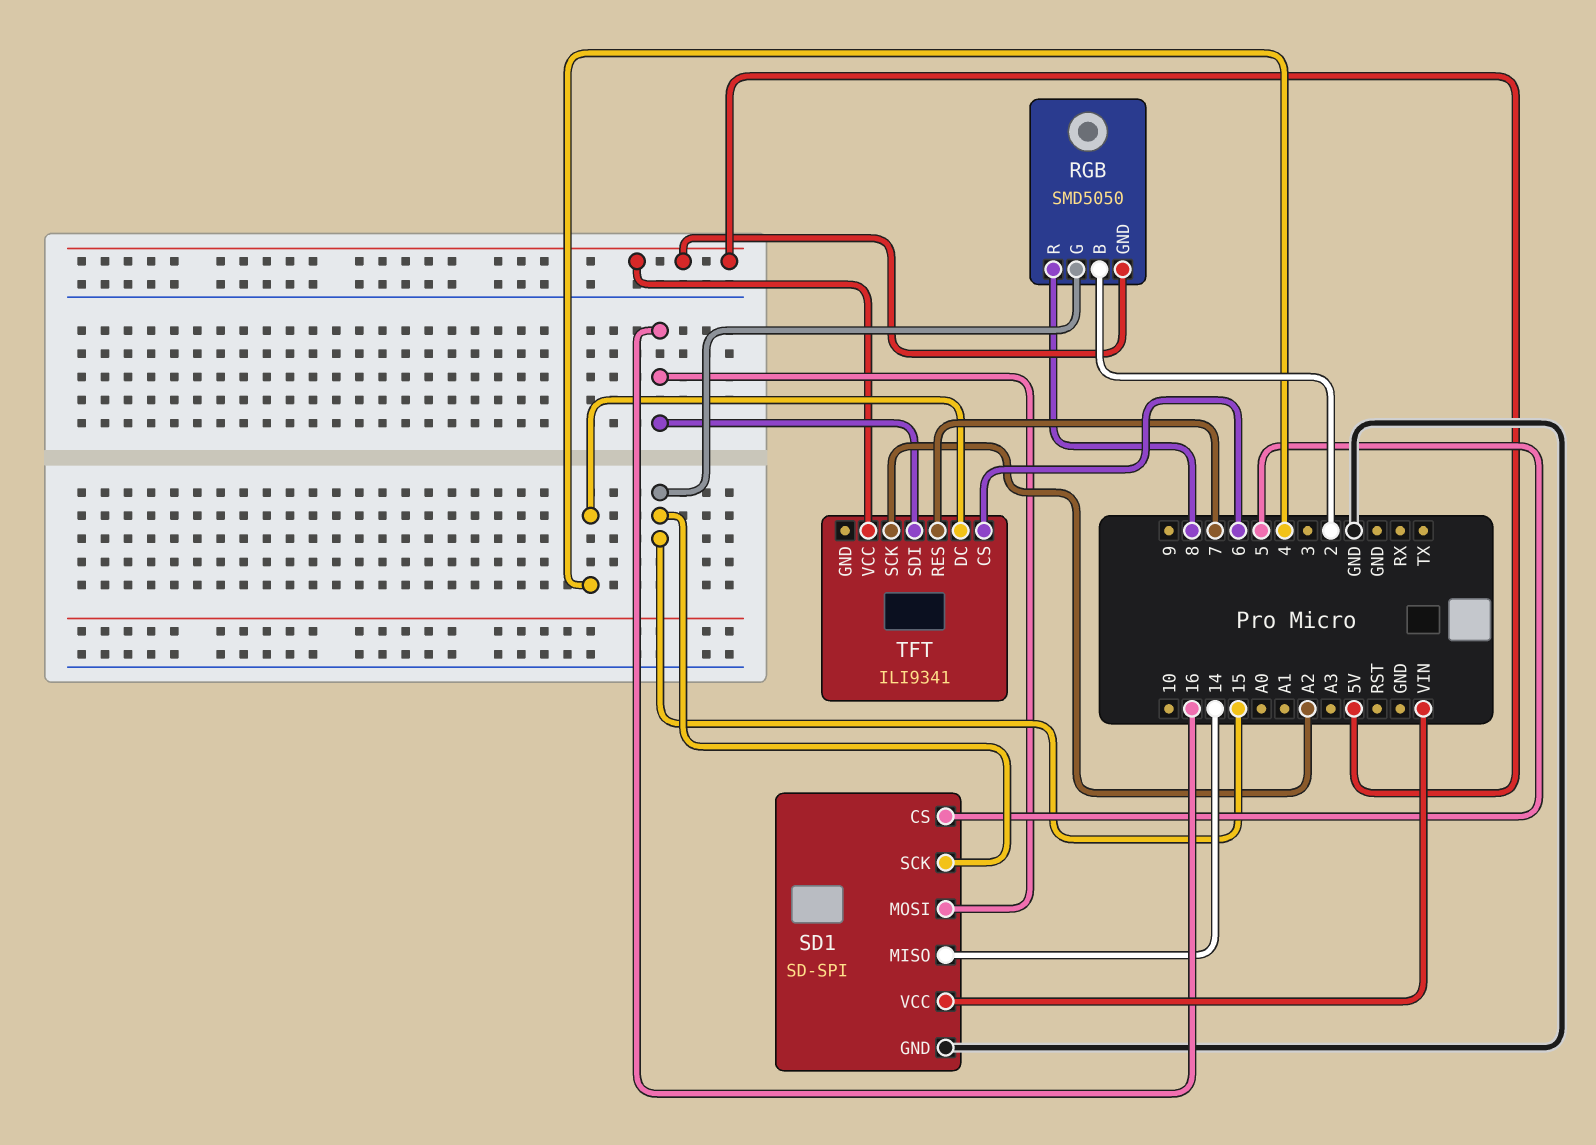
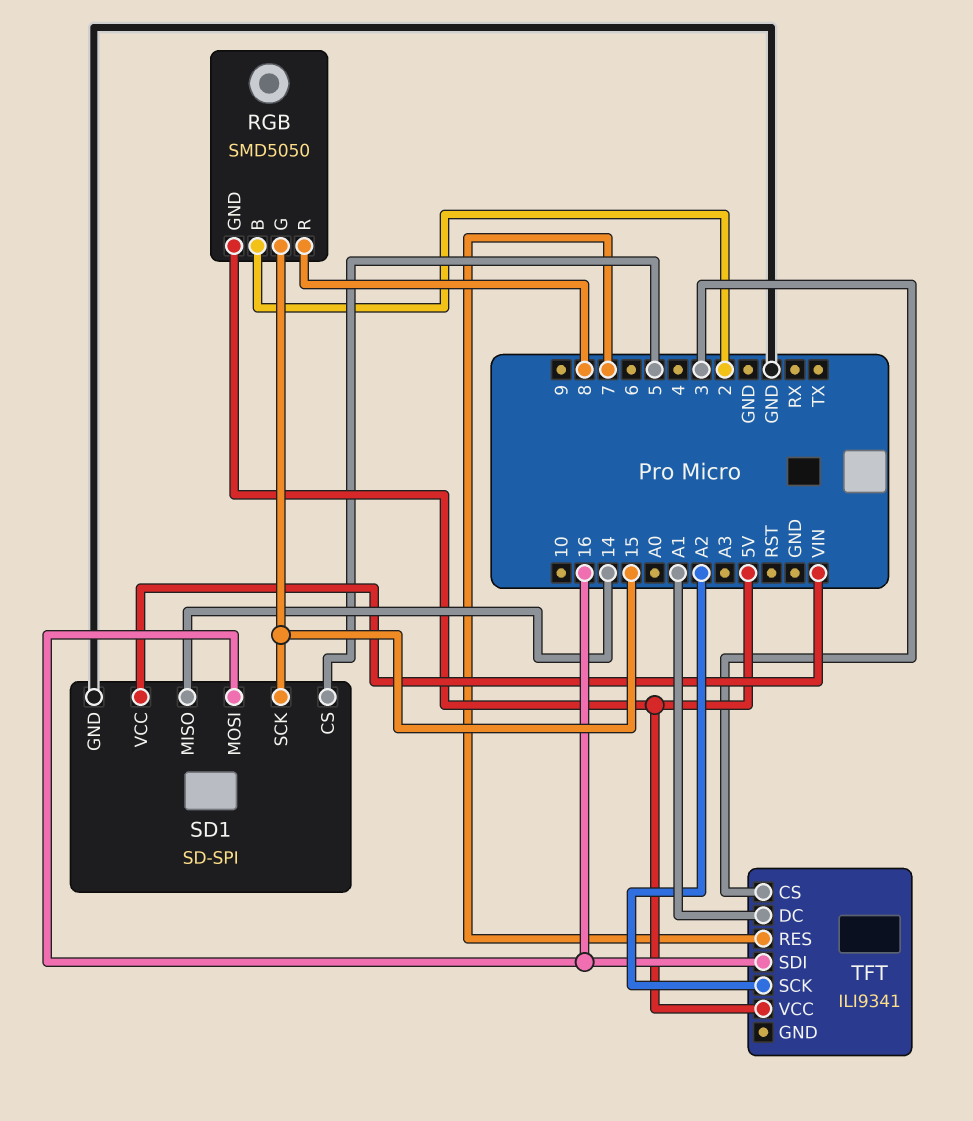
TFT pin CS: 6 -> 3
TFT pin DC: 4 -> A1

